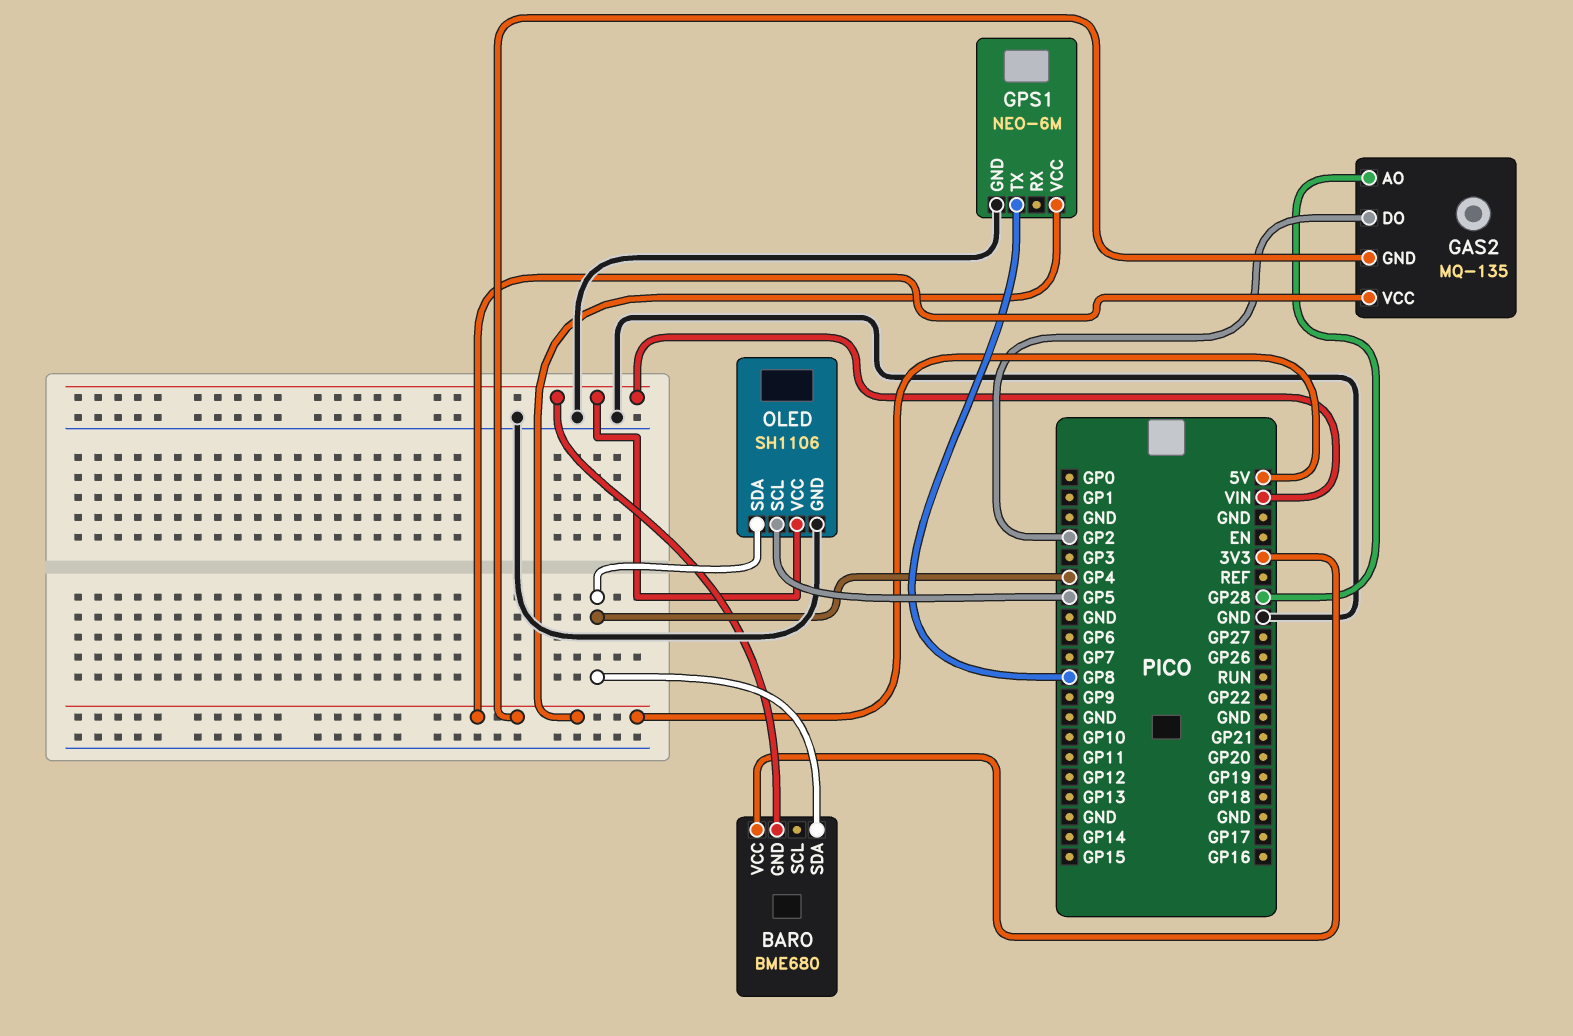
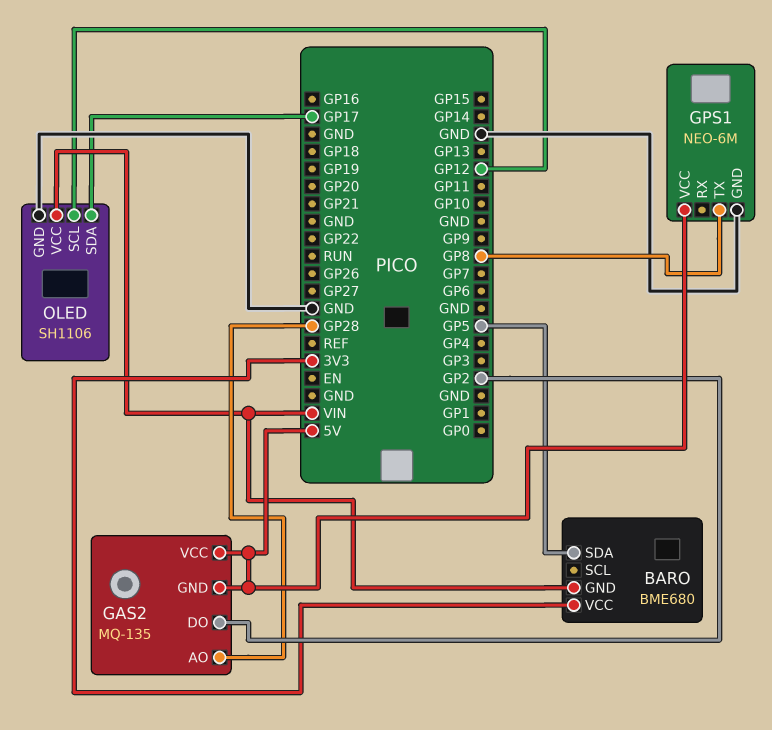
BARO pin SDA: GP4 -> GP5
OLED pin SCL: GP5 -> GP12
OLED pin SDA: GP4 -> GP17

